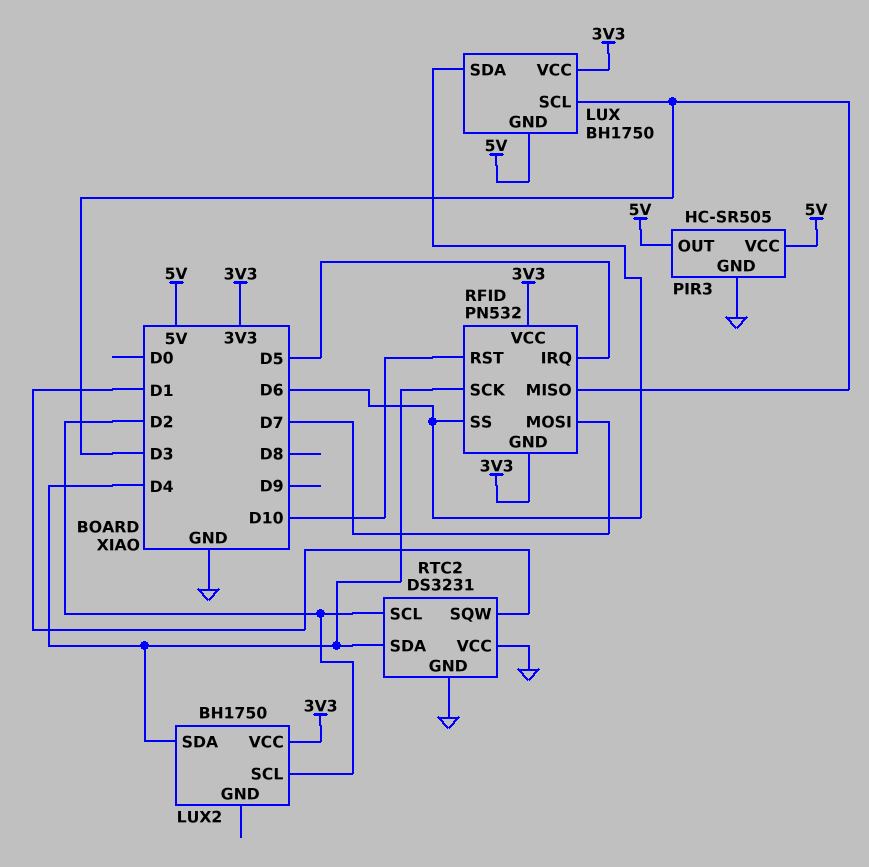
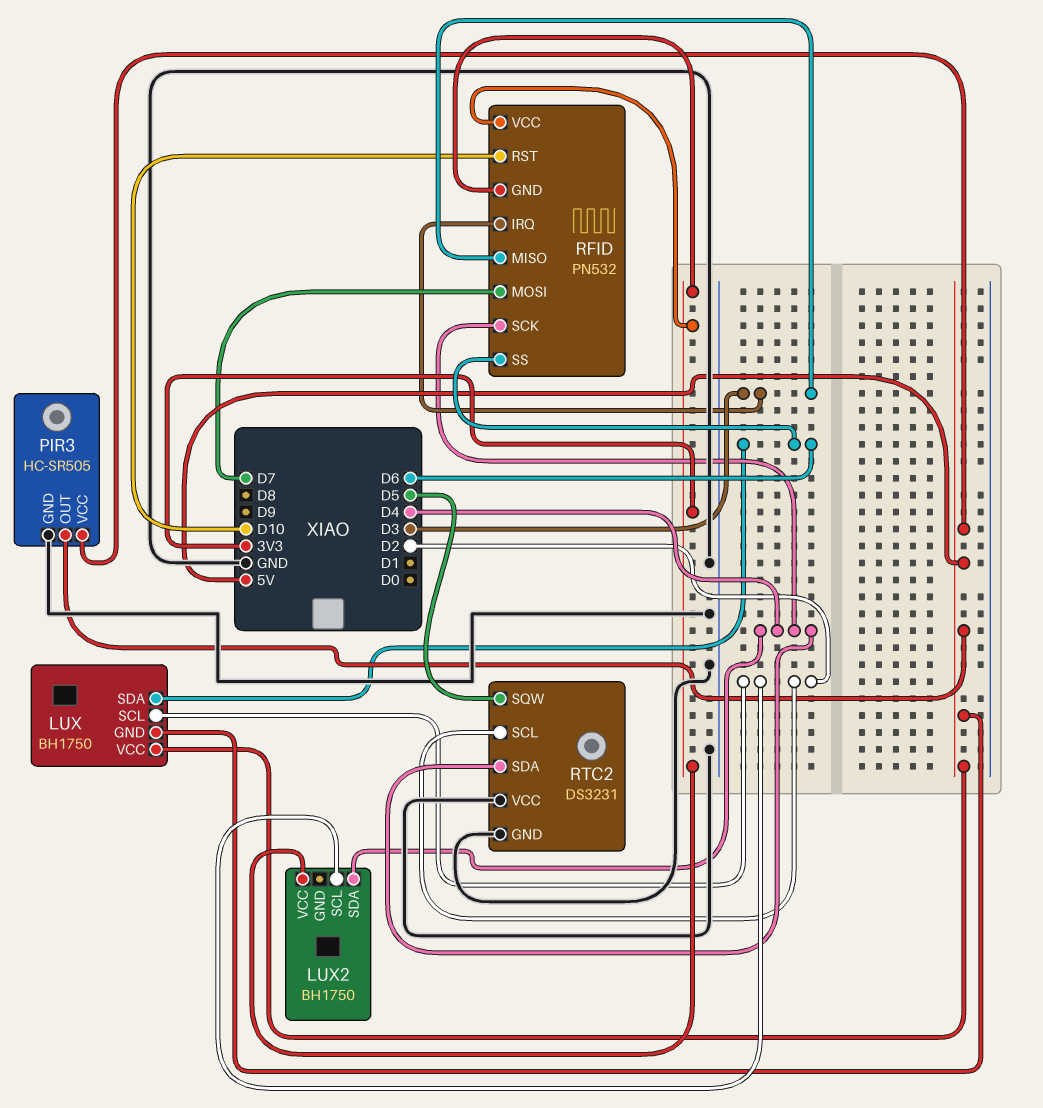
LUX pin SCL: D3 -> D2
LUX pin VCC: 3V3 -> 5V
RFID pin IRQ: D5 -> D3
RTC2 pin SQW: D1 -> D5

